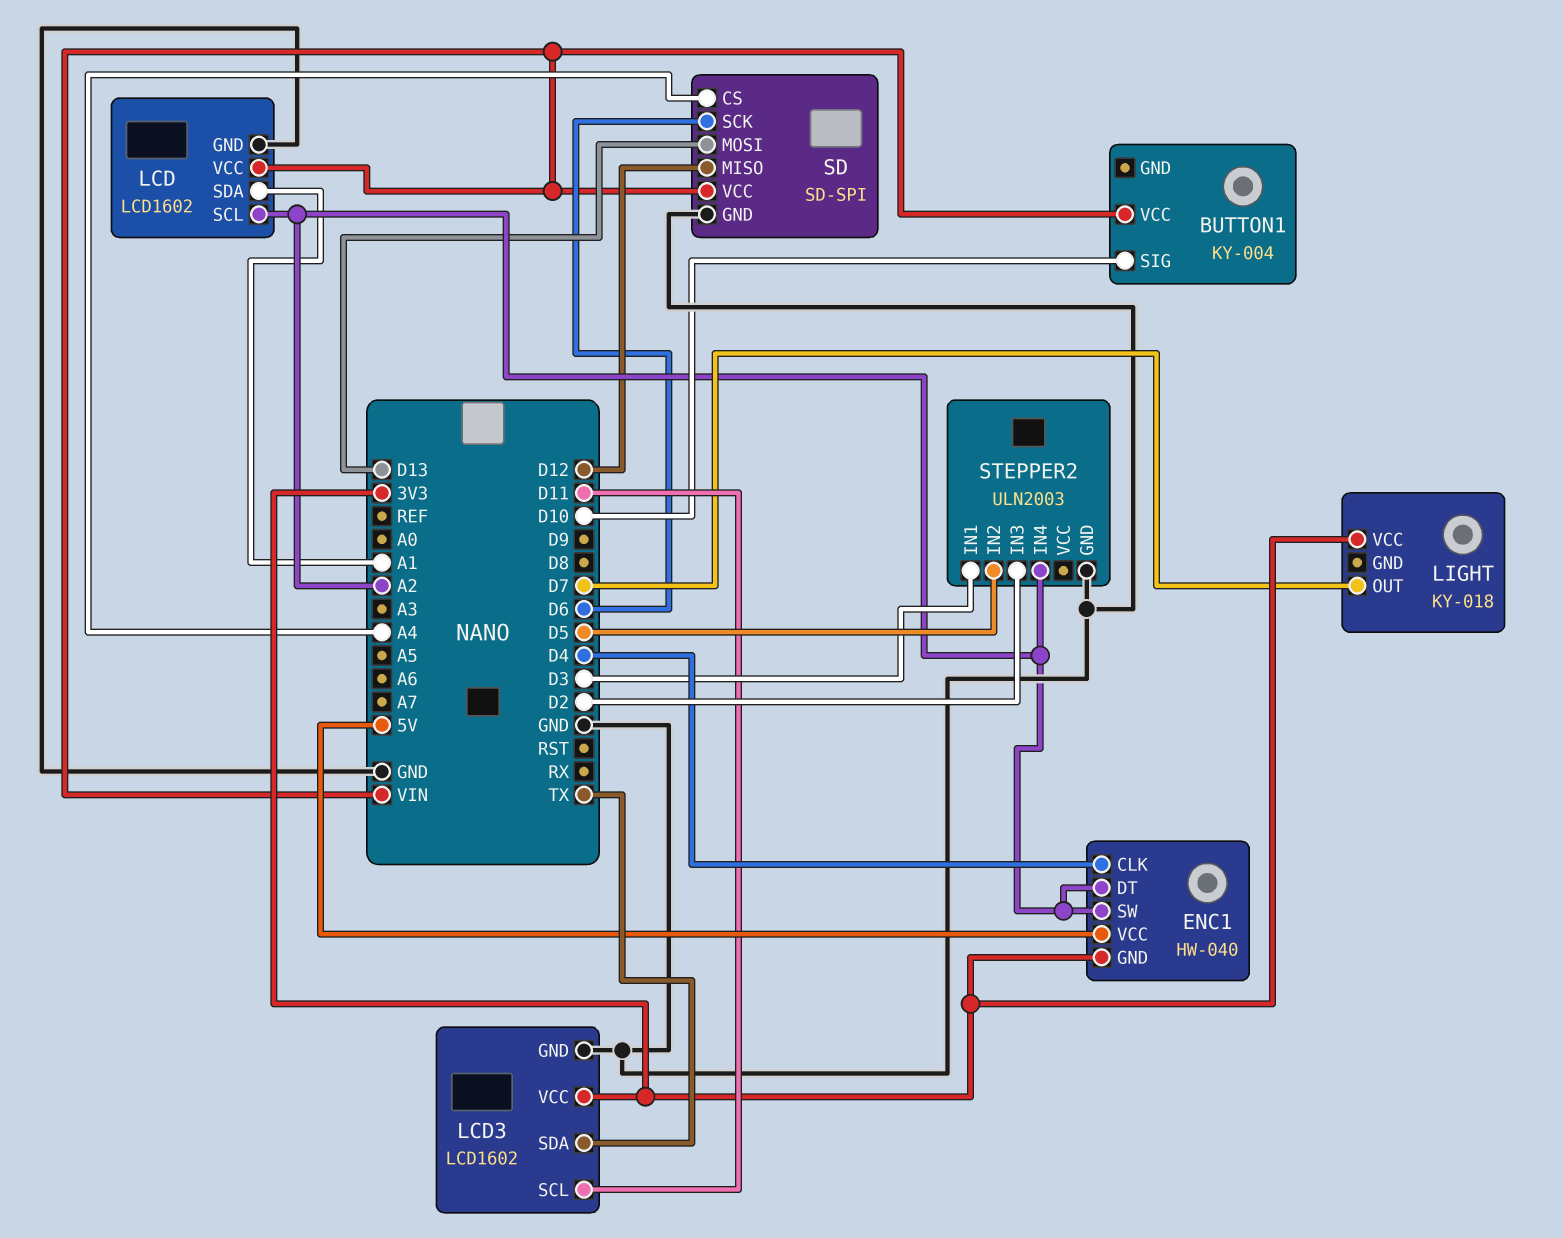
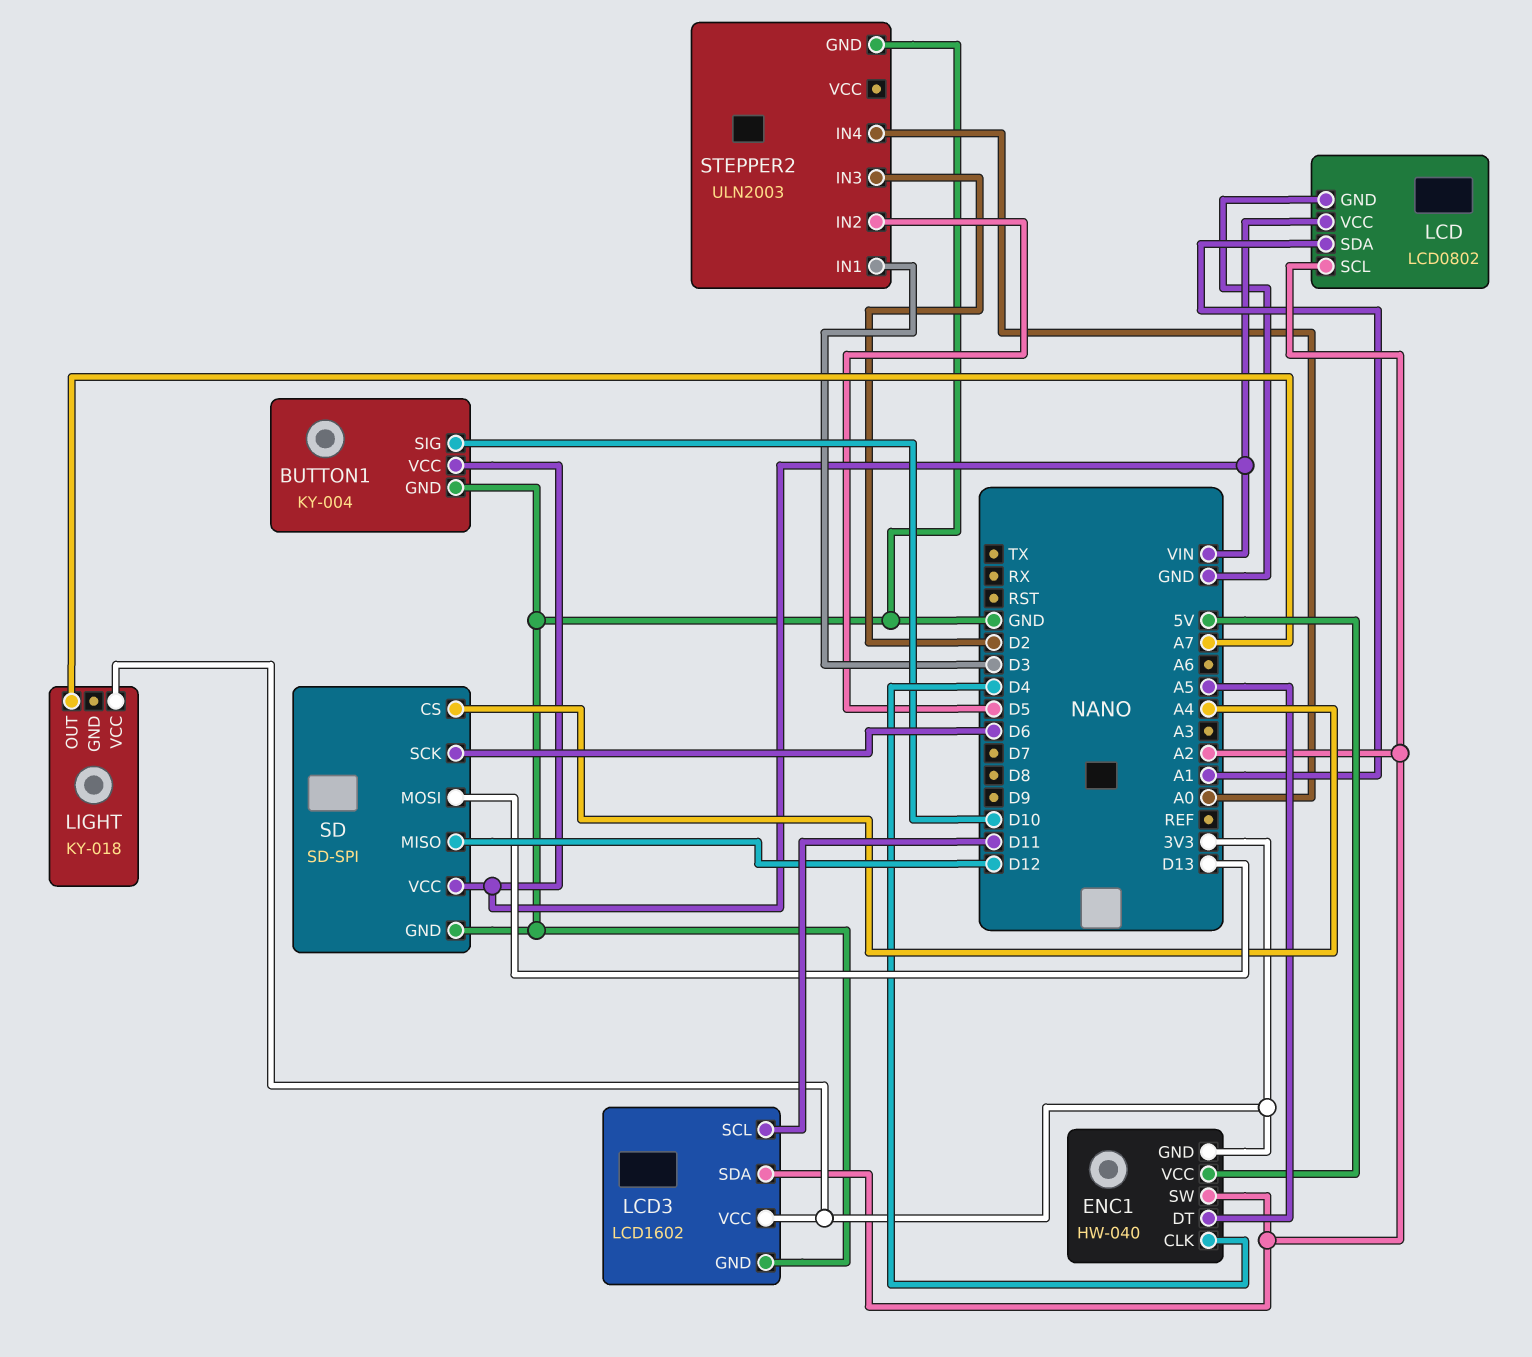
BUTTON1 pin GND: none -> GND
ENC1 pin DT: A2 -> A5
LCD: LCD1602 -> LCD0802
LCD3 pin SDA: TX -> A2
LIGHT pin OUT: D7 -> A7
STEPPER2 pin IN4: A2 -> A0

